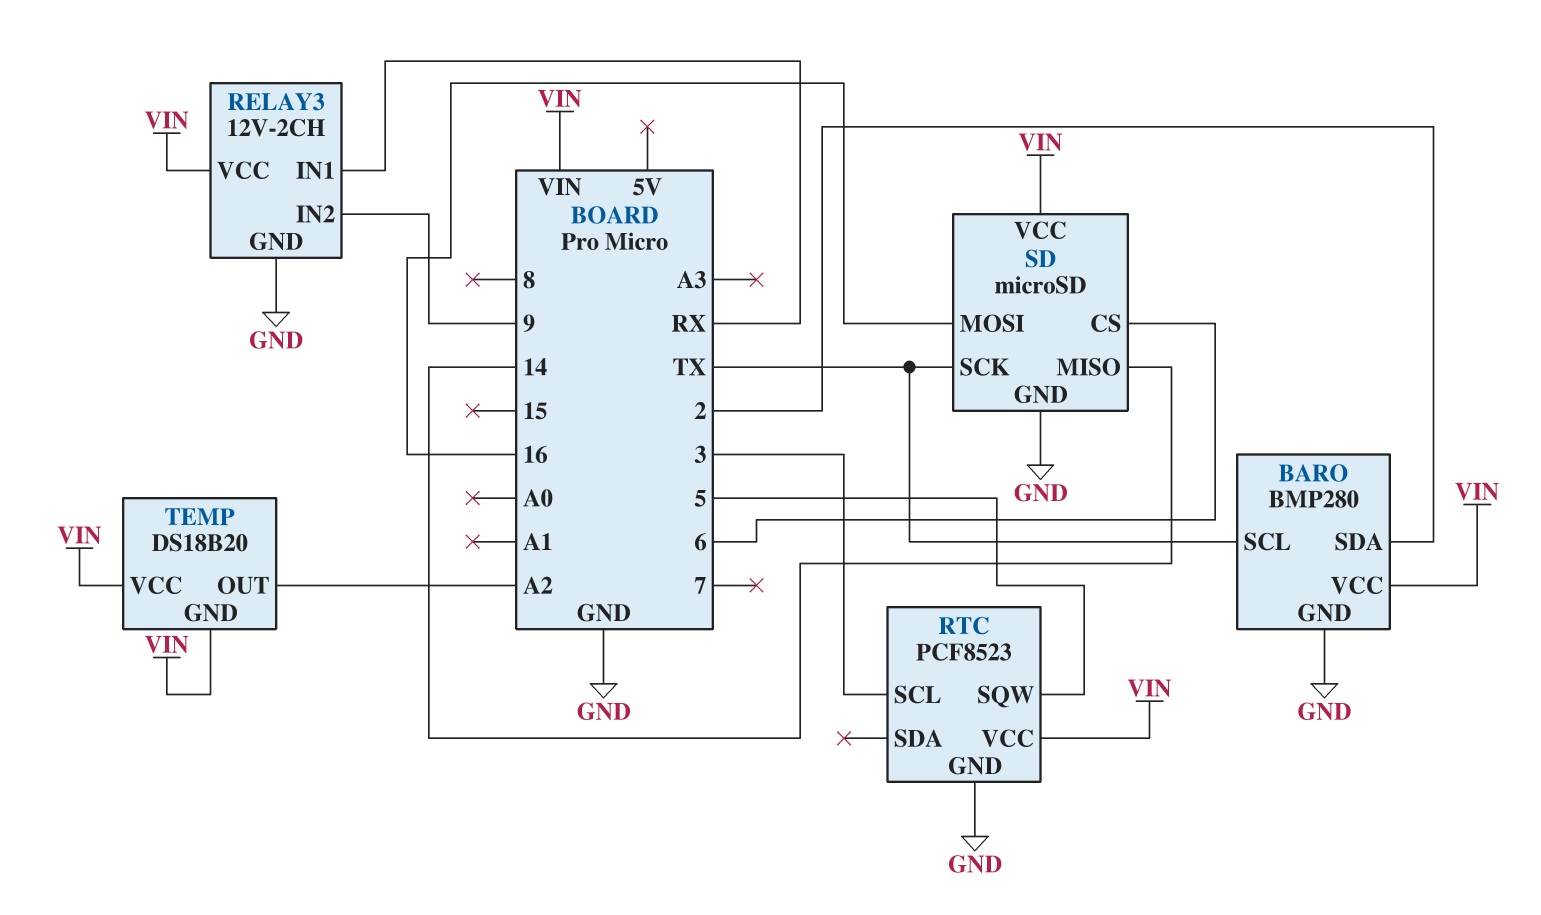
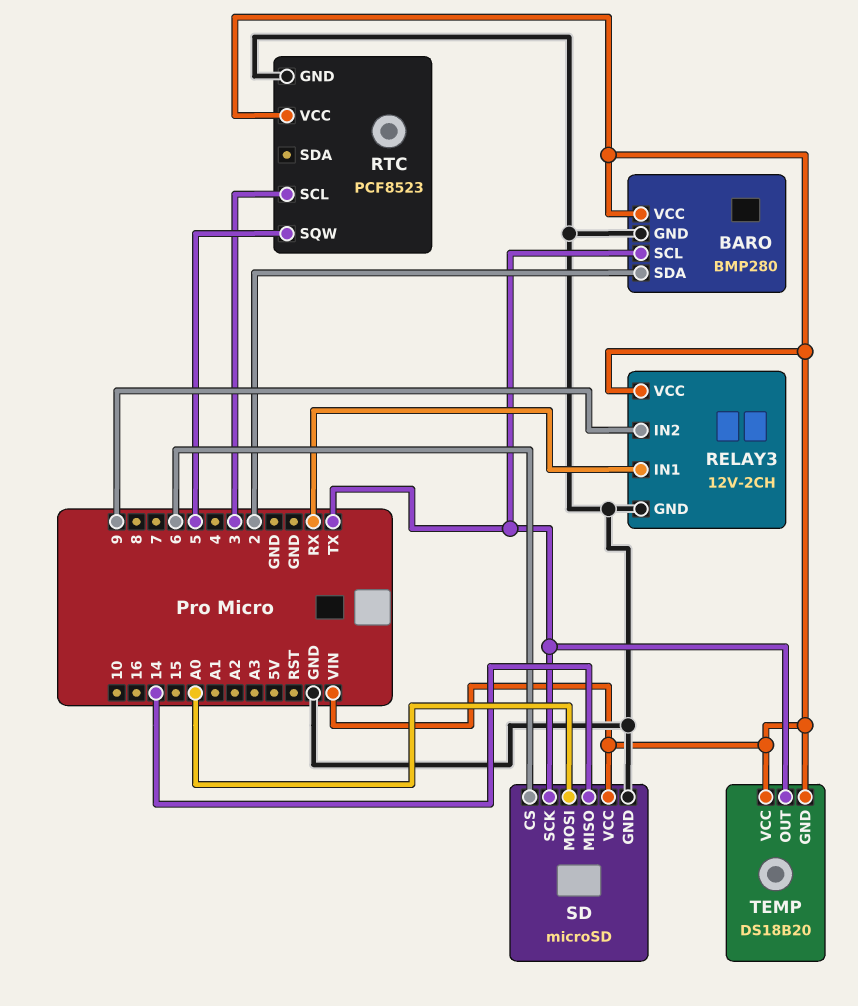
SD pin MOSI: 16 -> A0
TEMP pin OUT: A2 -> TX

